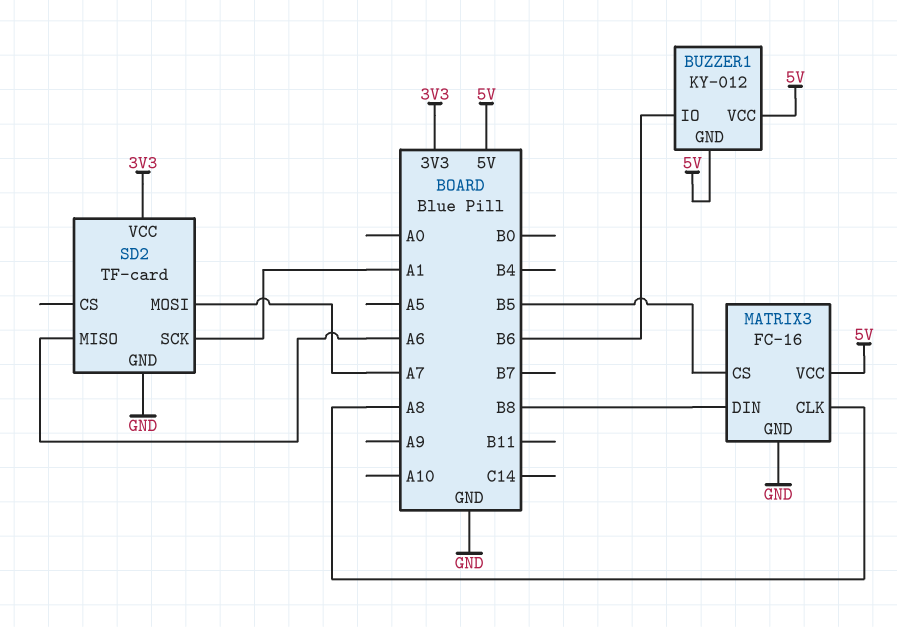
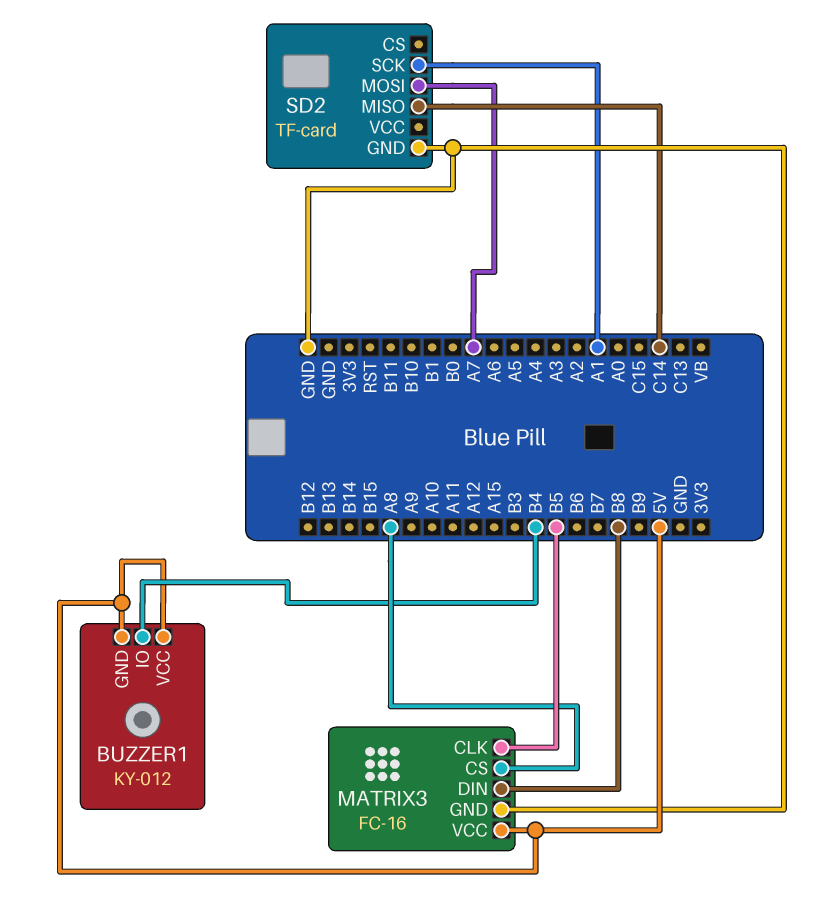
BUZZER1 pin IO: B6 -> B4
MATRIX3 pin CLK: A8 -> B5
MATRIX3 pin CS: B5 -> A8
SD2 pin MISO: A6 -> C14
SD2 pin VCC: 3V3 -> none

